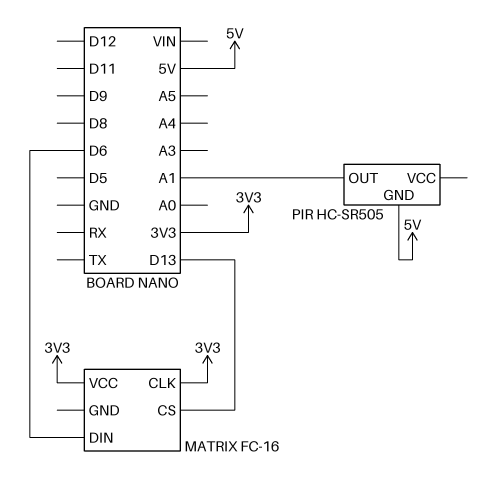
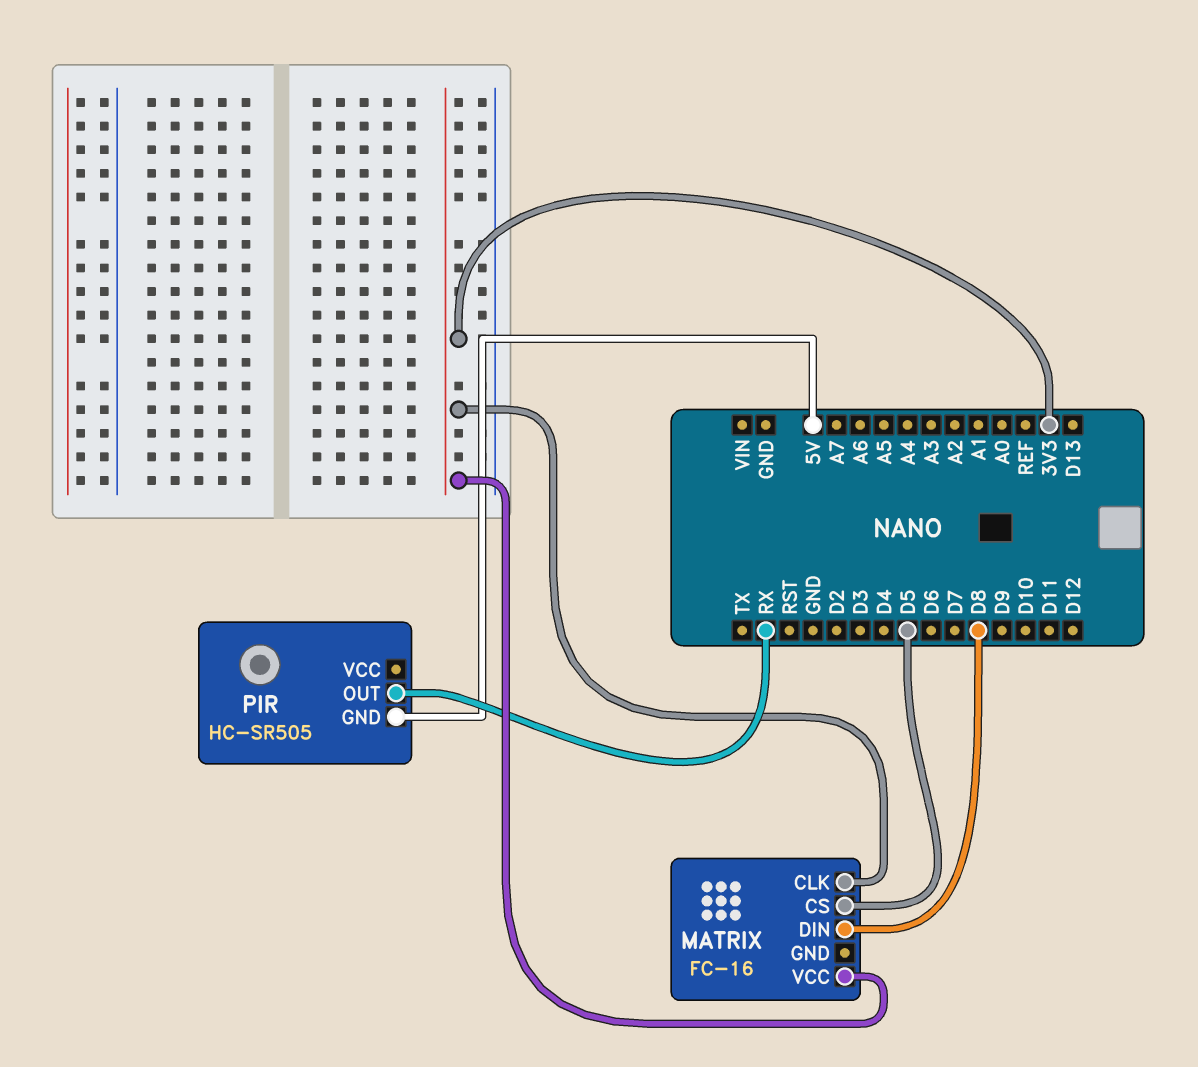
MATRIX pin CS: D13 -> D5
MATRIX pin DIN: D6 -> D8
PIR pin OUT: A1 -> RX

